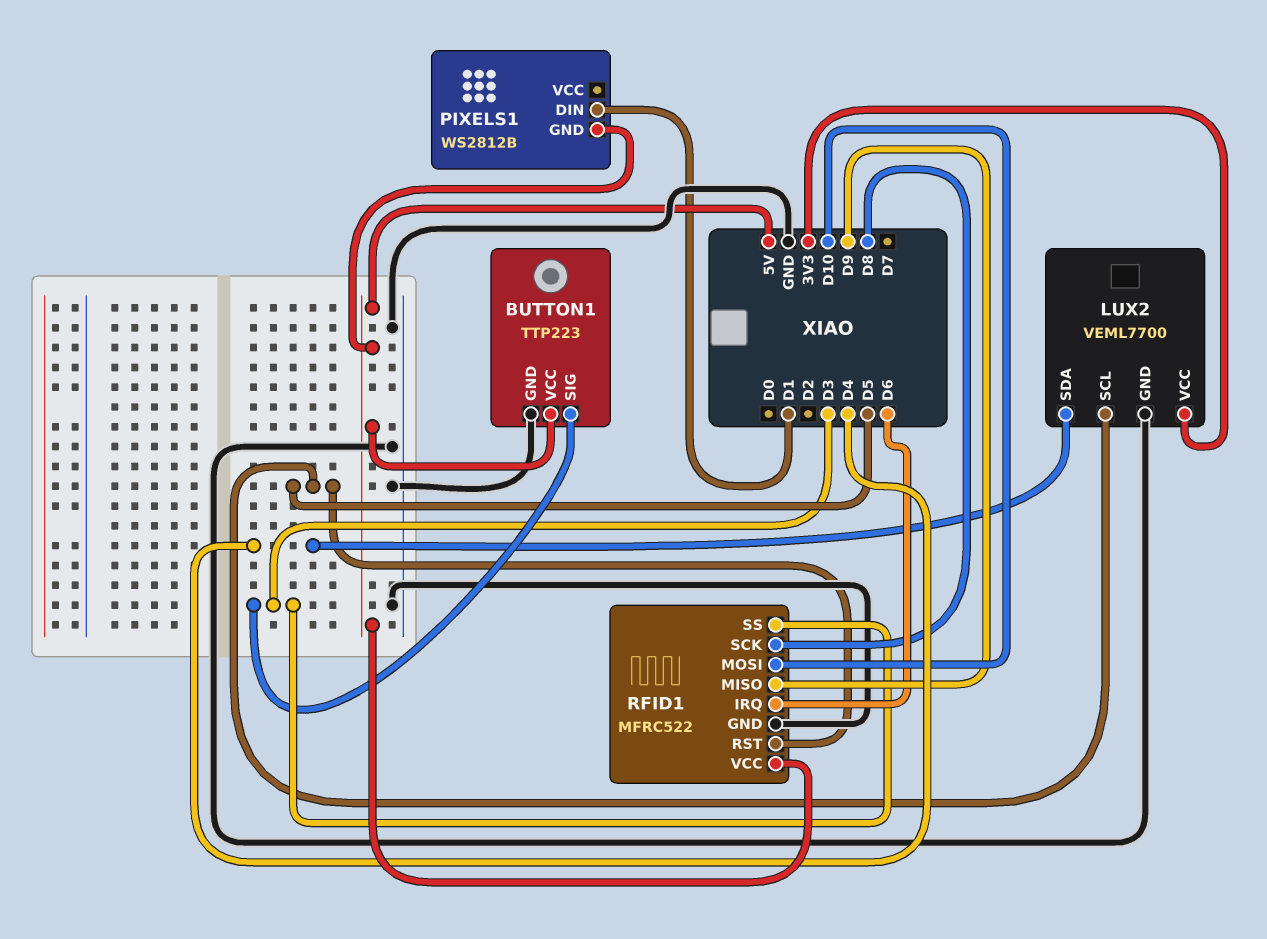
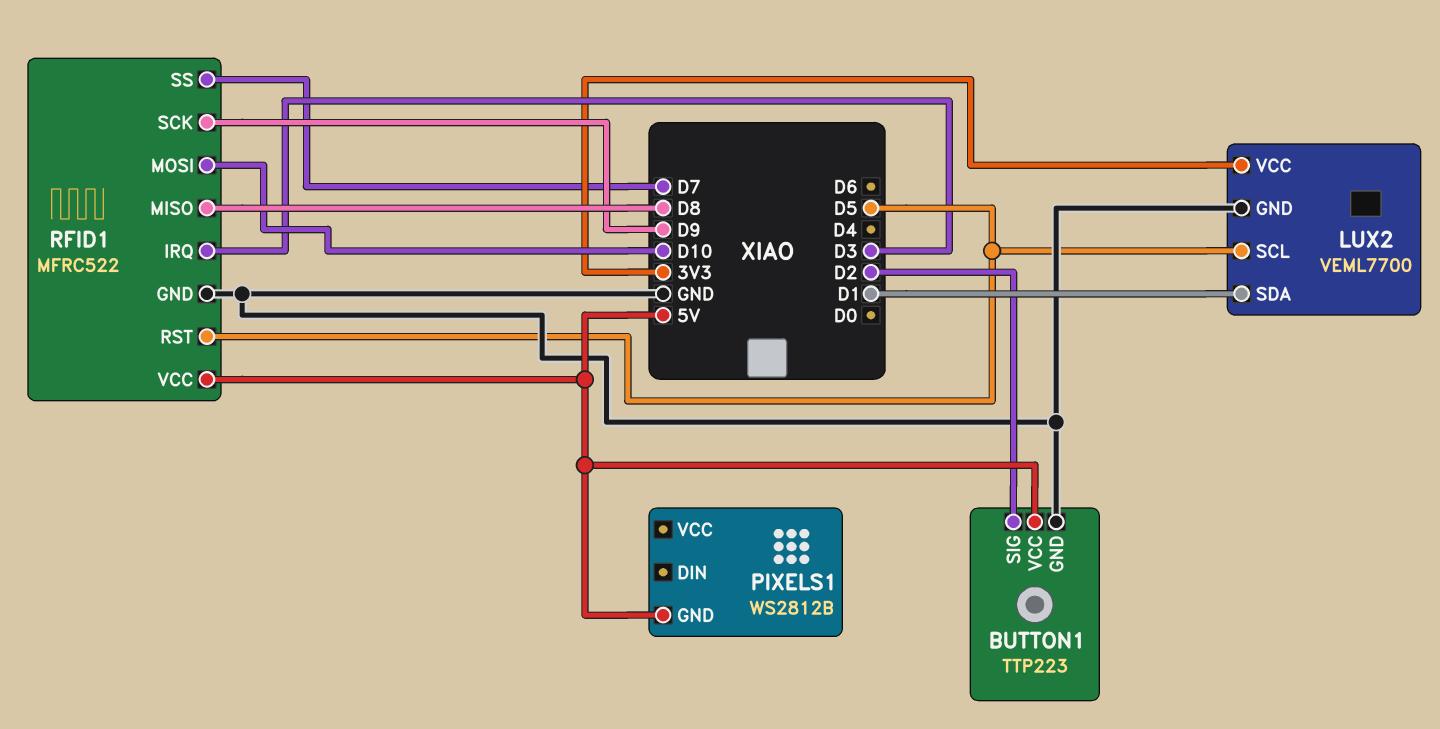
BUTTON1 pin SIG: D3 -> D2
LUX2 pin SDA: D4 -> D1
PIXELS1 pin DIN: D1 -> none
RFID1 pin IRQ: D6 -> D3
RFID1 pin MISO: D9 -> D8
RFID1 pin SCK: D8 -> D9
RFID1 pin SS: D3 -> D7

